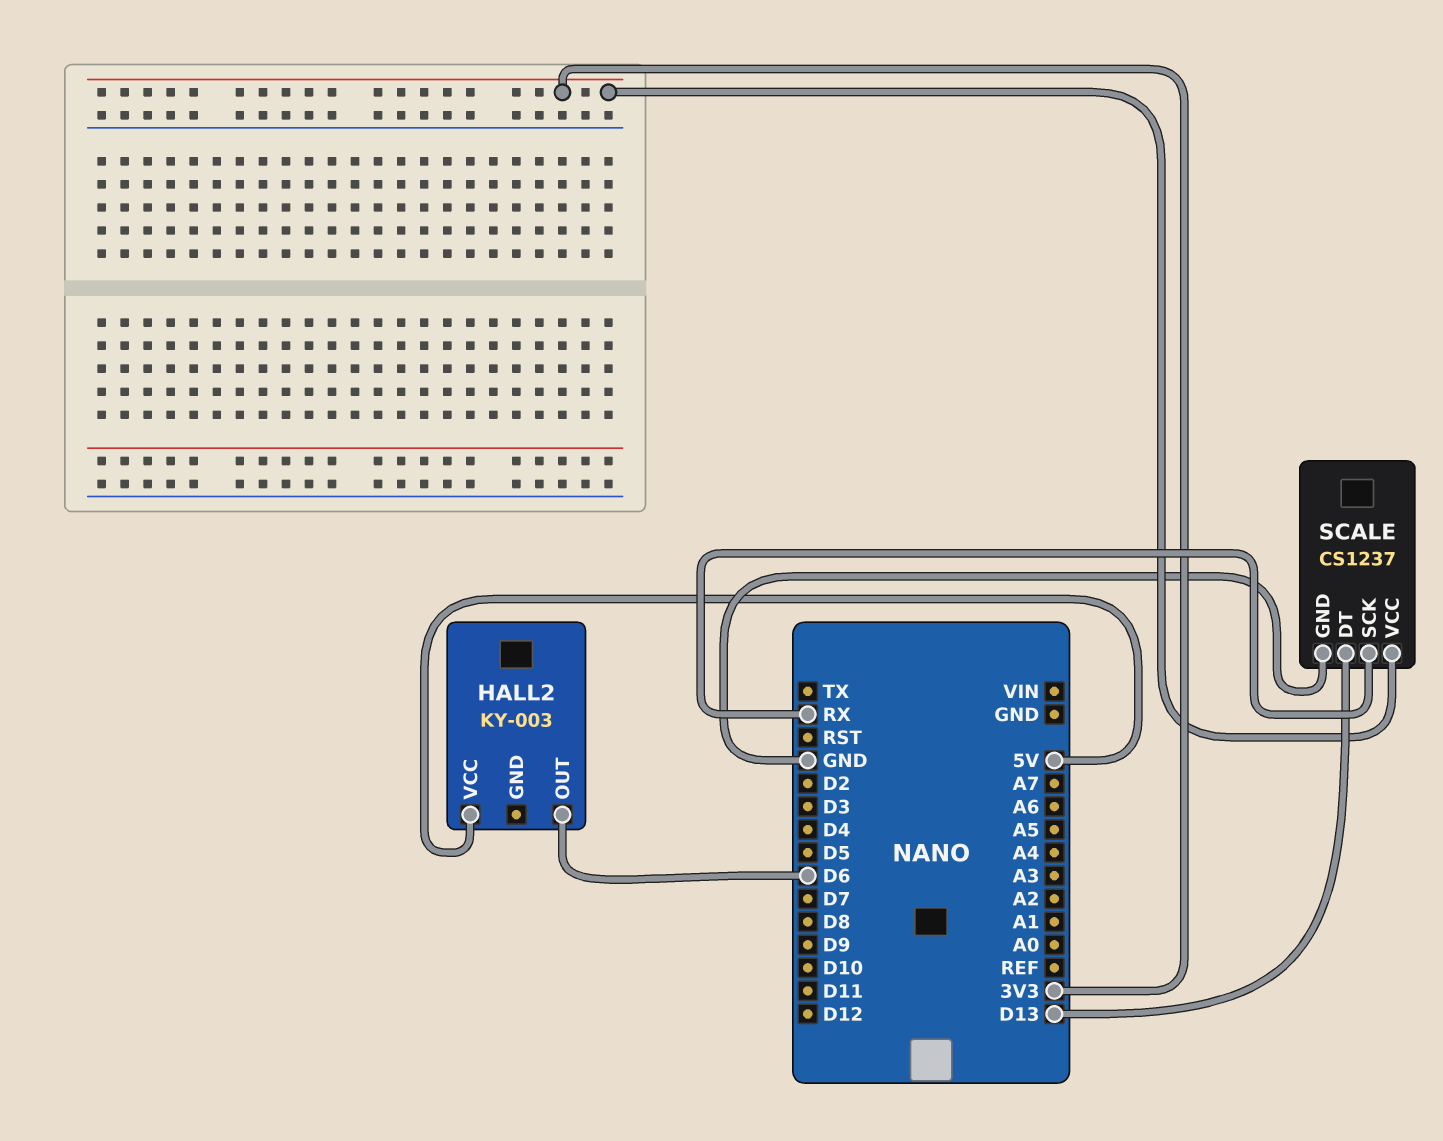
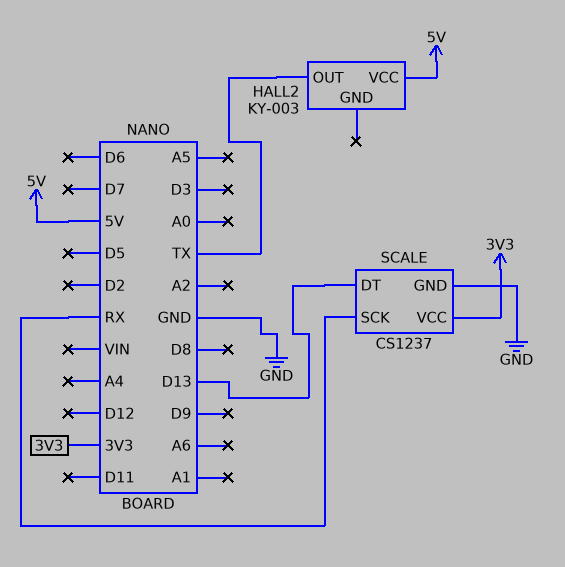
HALL2 pin OUT: D6 -> TX

